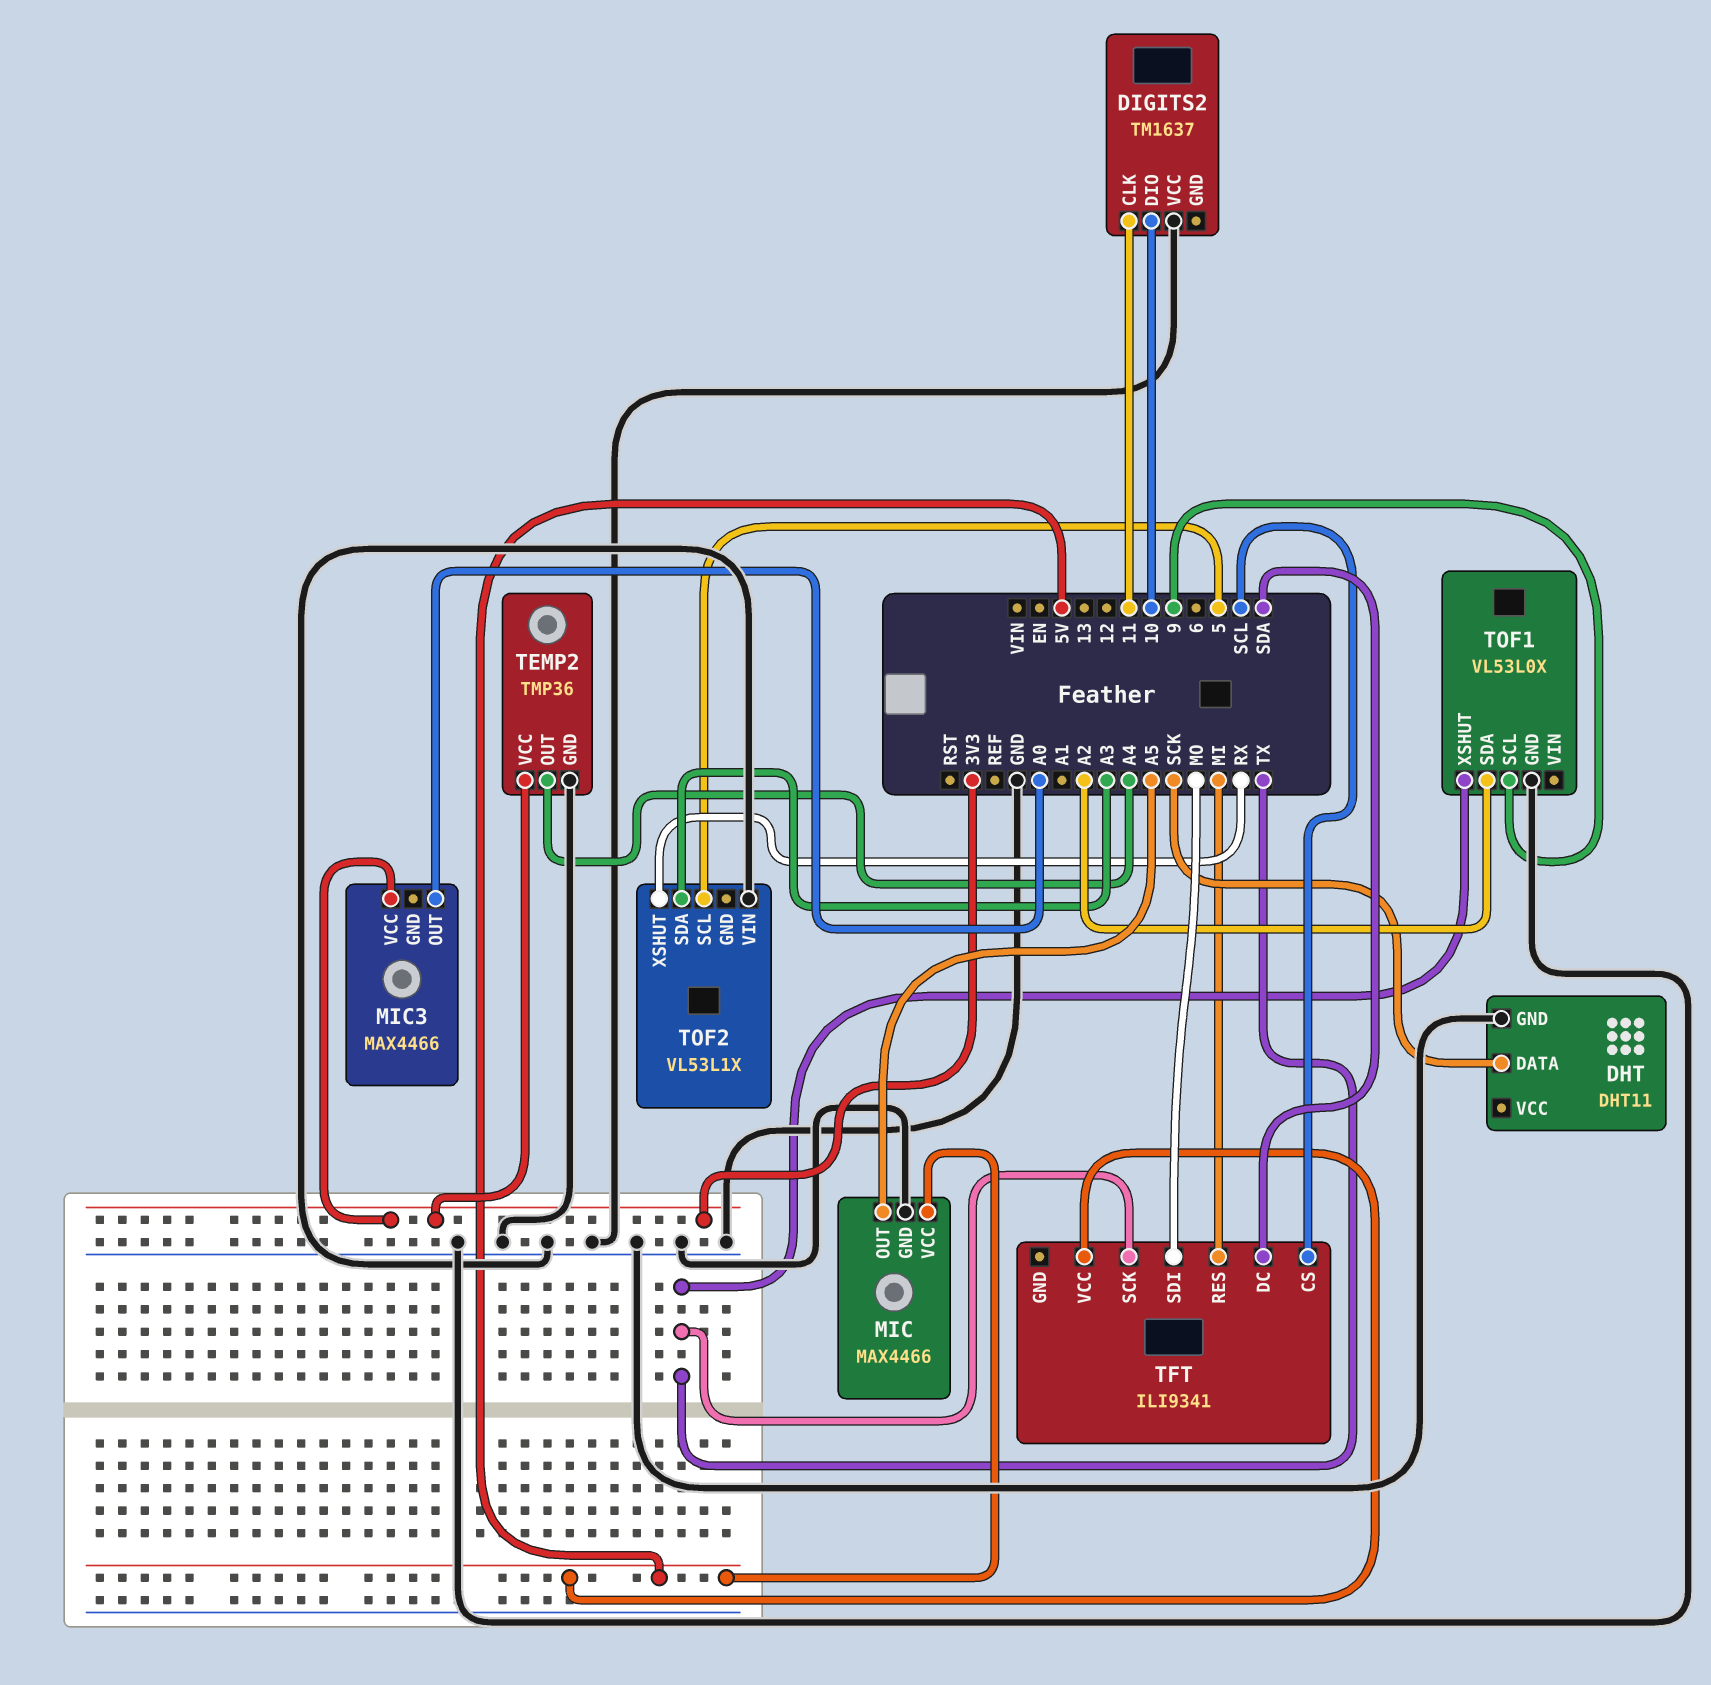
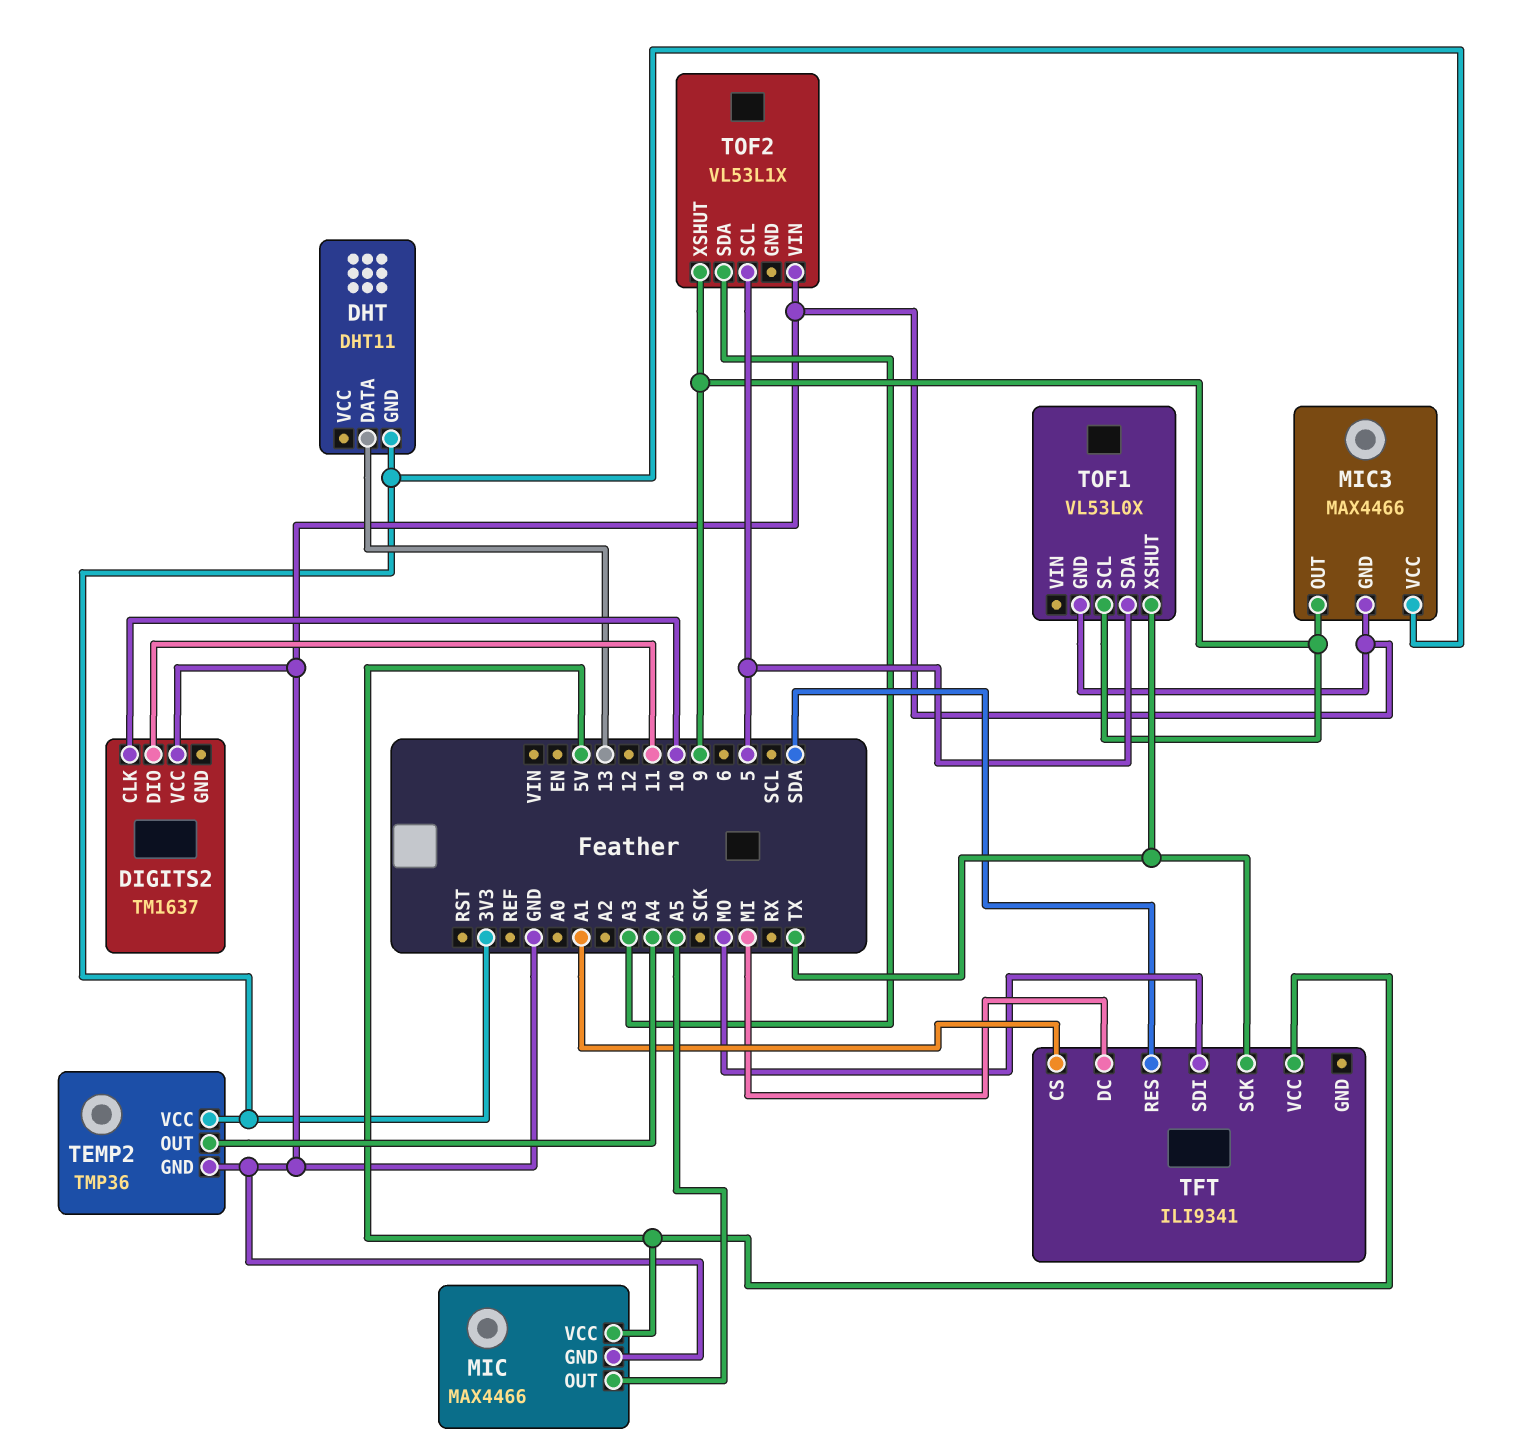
DHT pin DATA: SCK -> 13
DHT pin GND: GND -> 3V3
DIGITS2 pin CLK: 11 -> 10
DIGITS2 pin DIO: 10 -> 11
MIC3 pin GND: none -> GND
MIC3 pin OUT: A0 -> 9
TFT pin CS: SCL -> A1
TFT pin DC: SDA -> MI
TFT pin RES: MI -> SDA
TOF1 pin SDA: A2 -> 5
TOF2 pin XSHUT: RX -> 9

